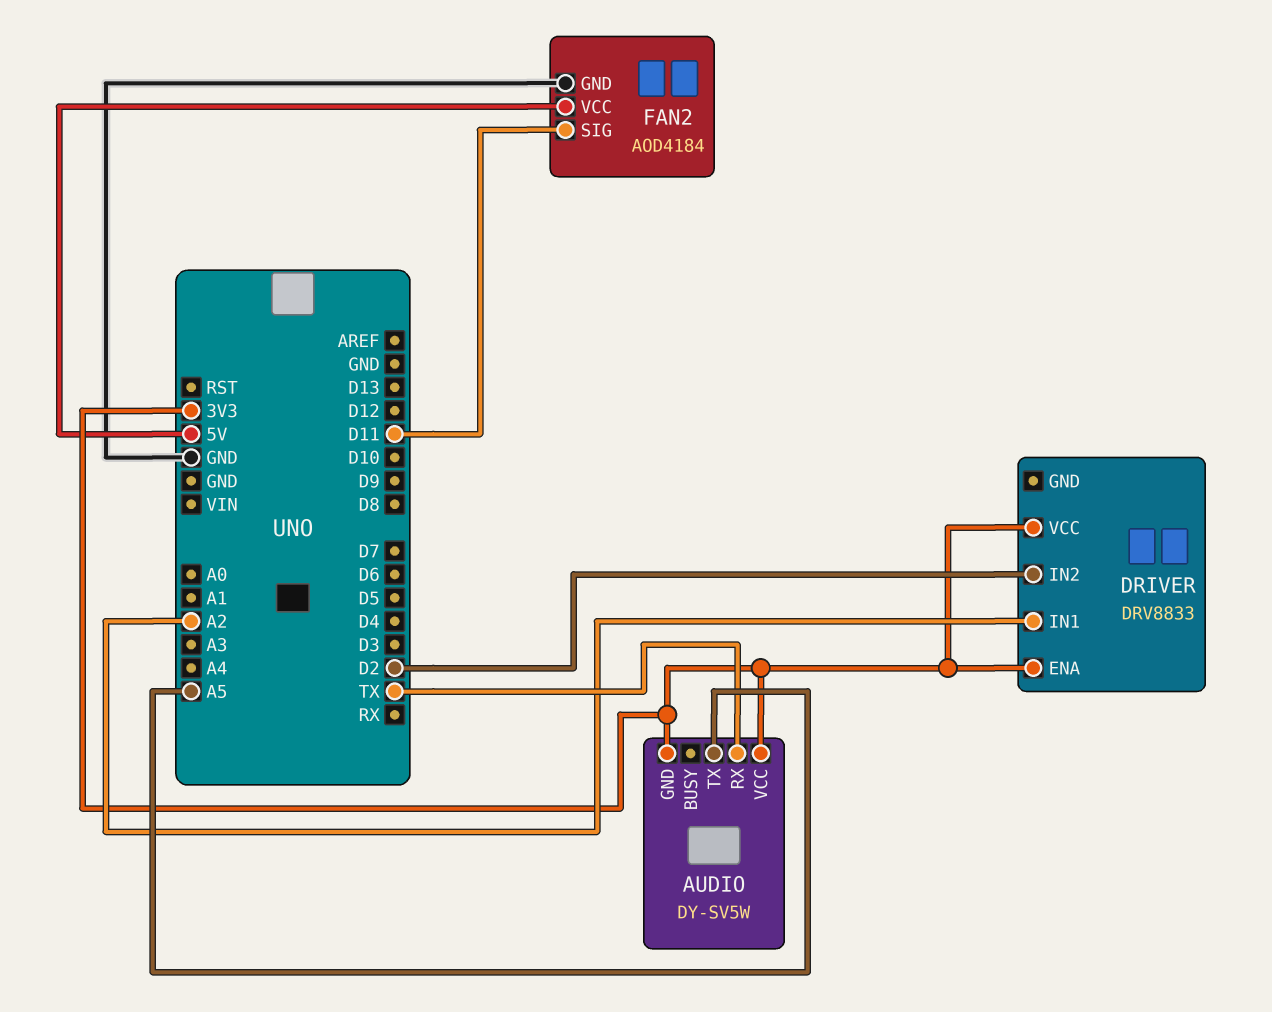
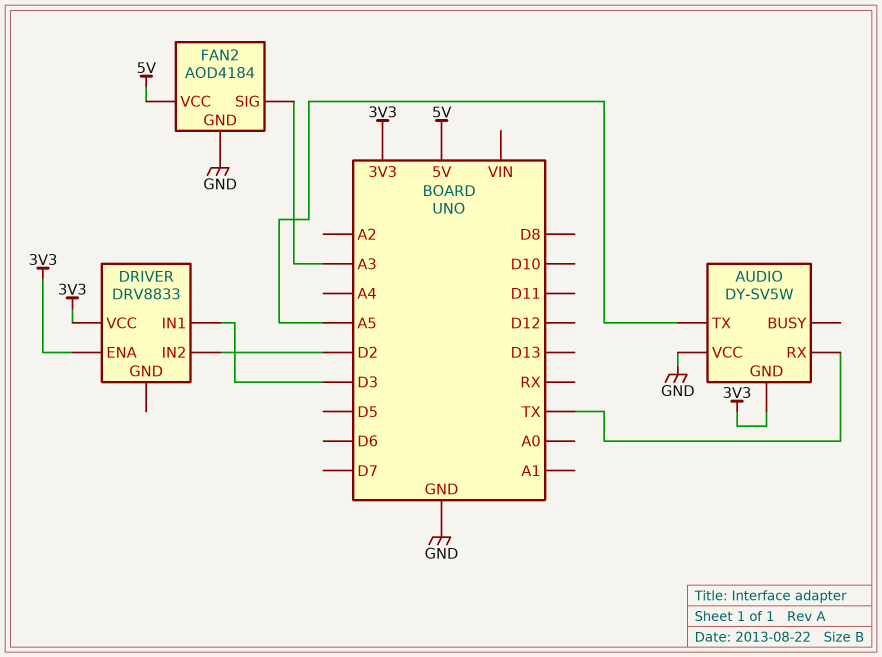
AUDIO pin VCC: 3V3 -> GND
DRIVER pin IN1: A2 -> D3
FAN2 pin SIG: D11 -> A3

